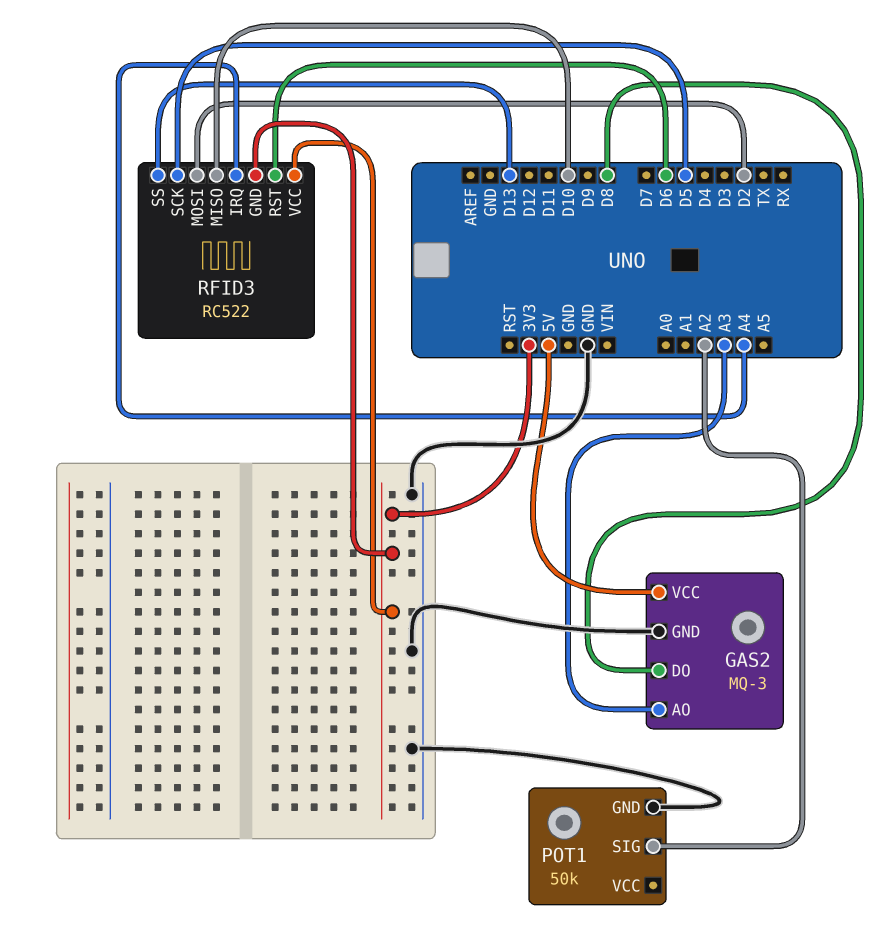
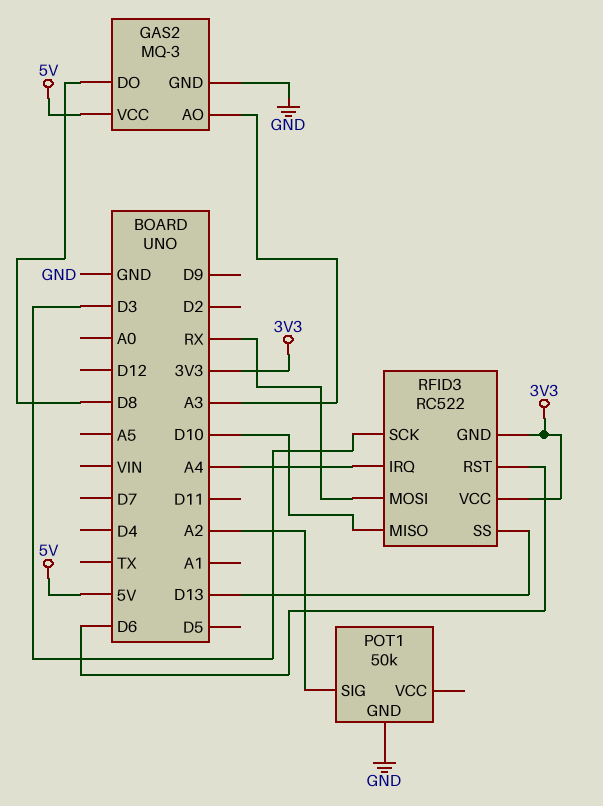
RFID3 pin MOSI: D2 -> RX
RFID3 pin SCK: D5 -> D3

